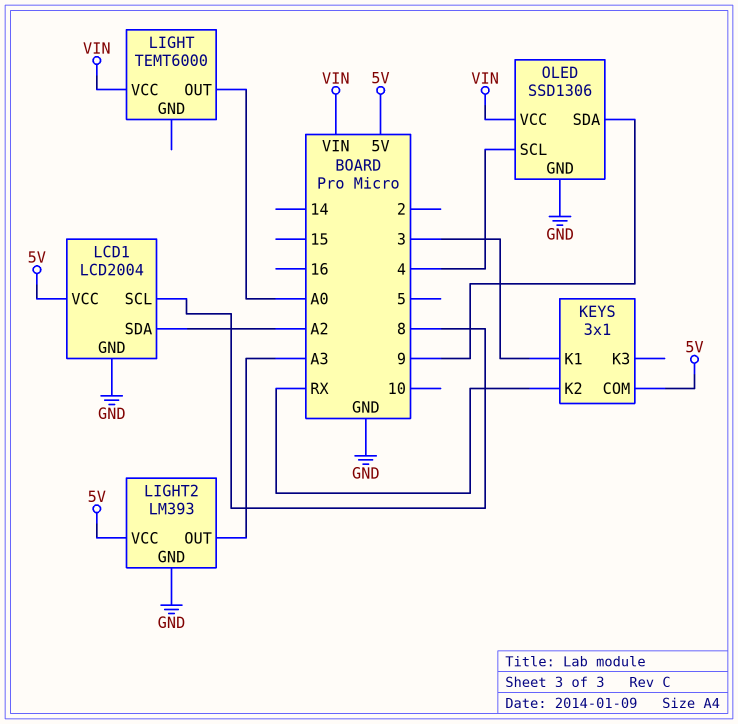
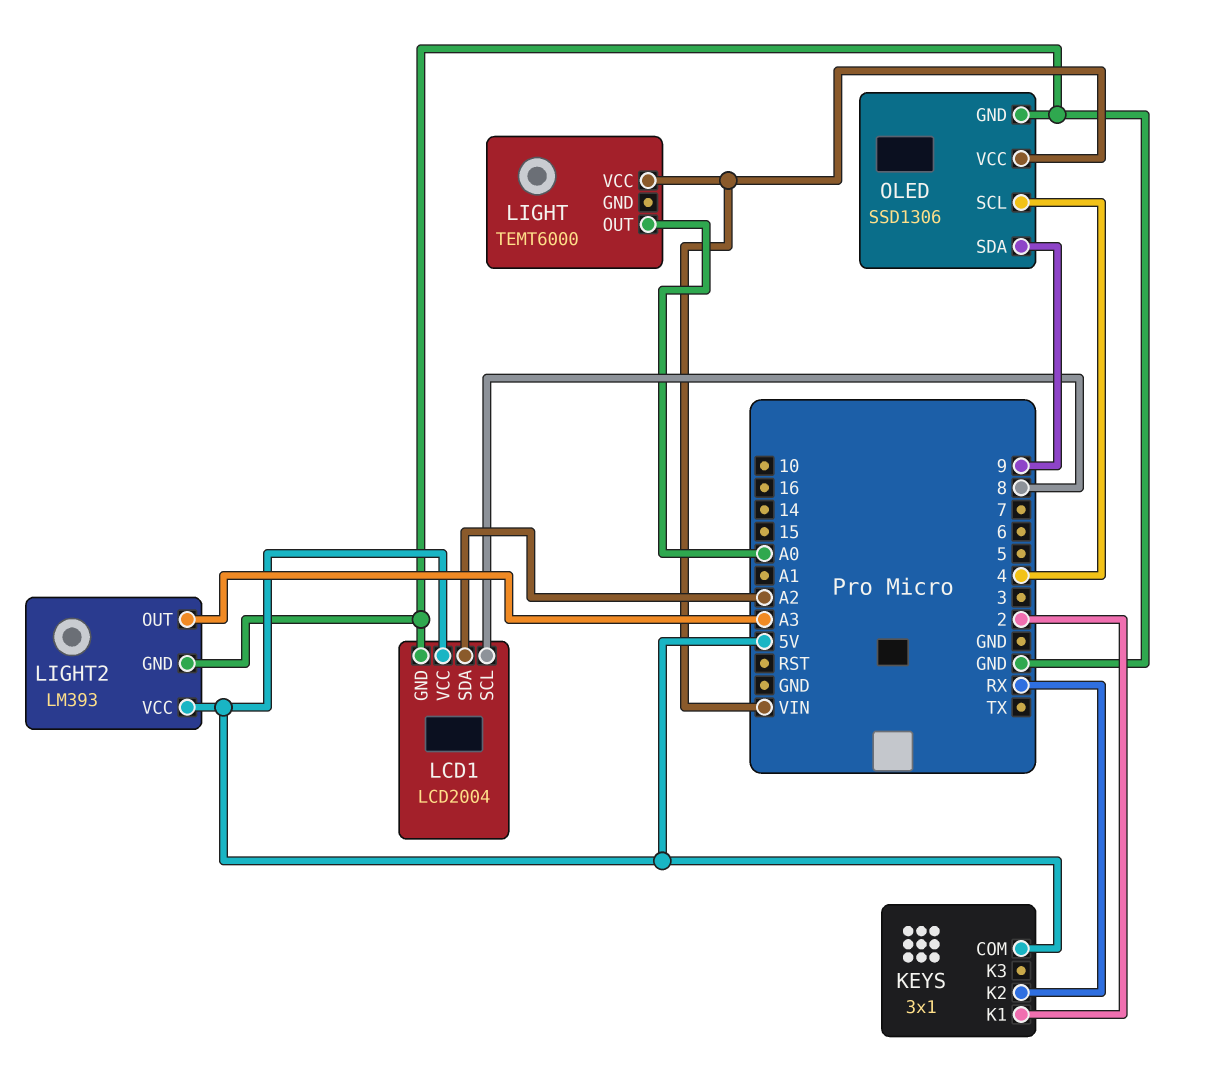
KEYS pin K1: 3 -> 2

